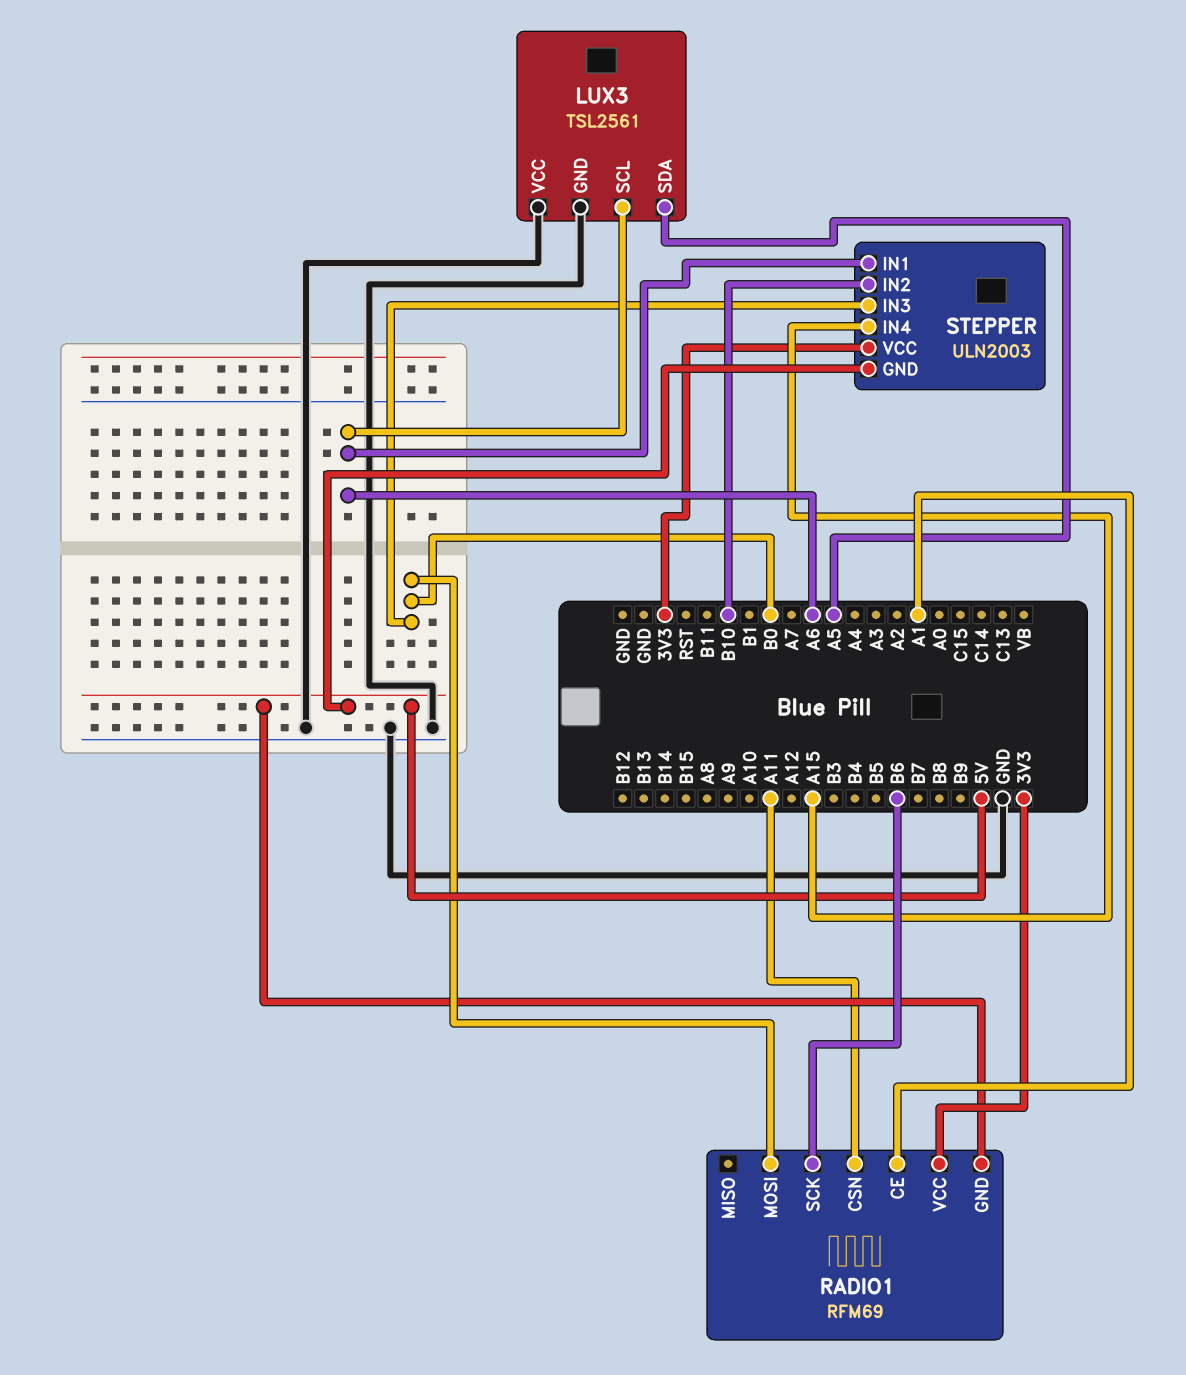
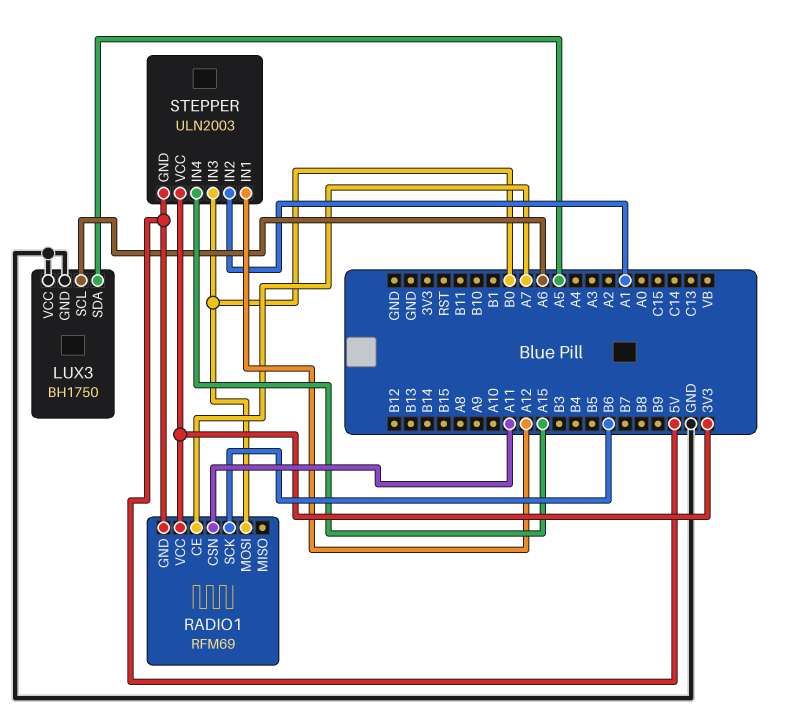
LUX3: TSL2561 -> BH1750
RADIO1 pin CE: A1 -> A7
STEPPER pin IN1: A6 -> A12
STEPPER pin IN2: B10 -> A1

